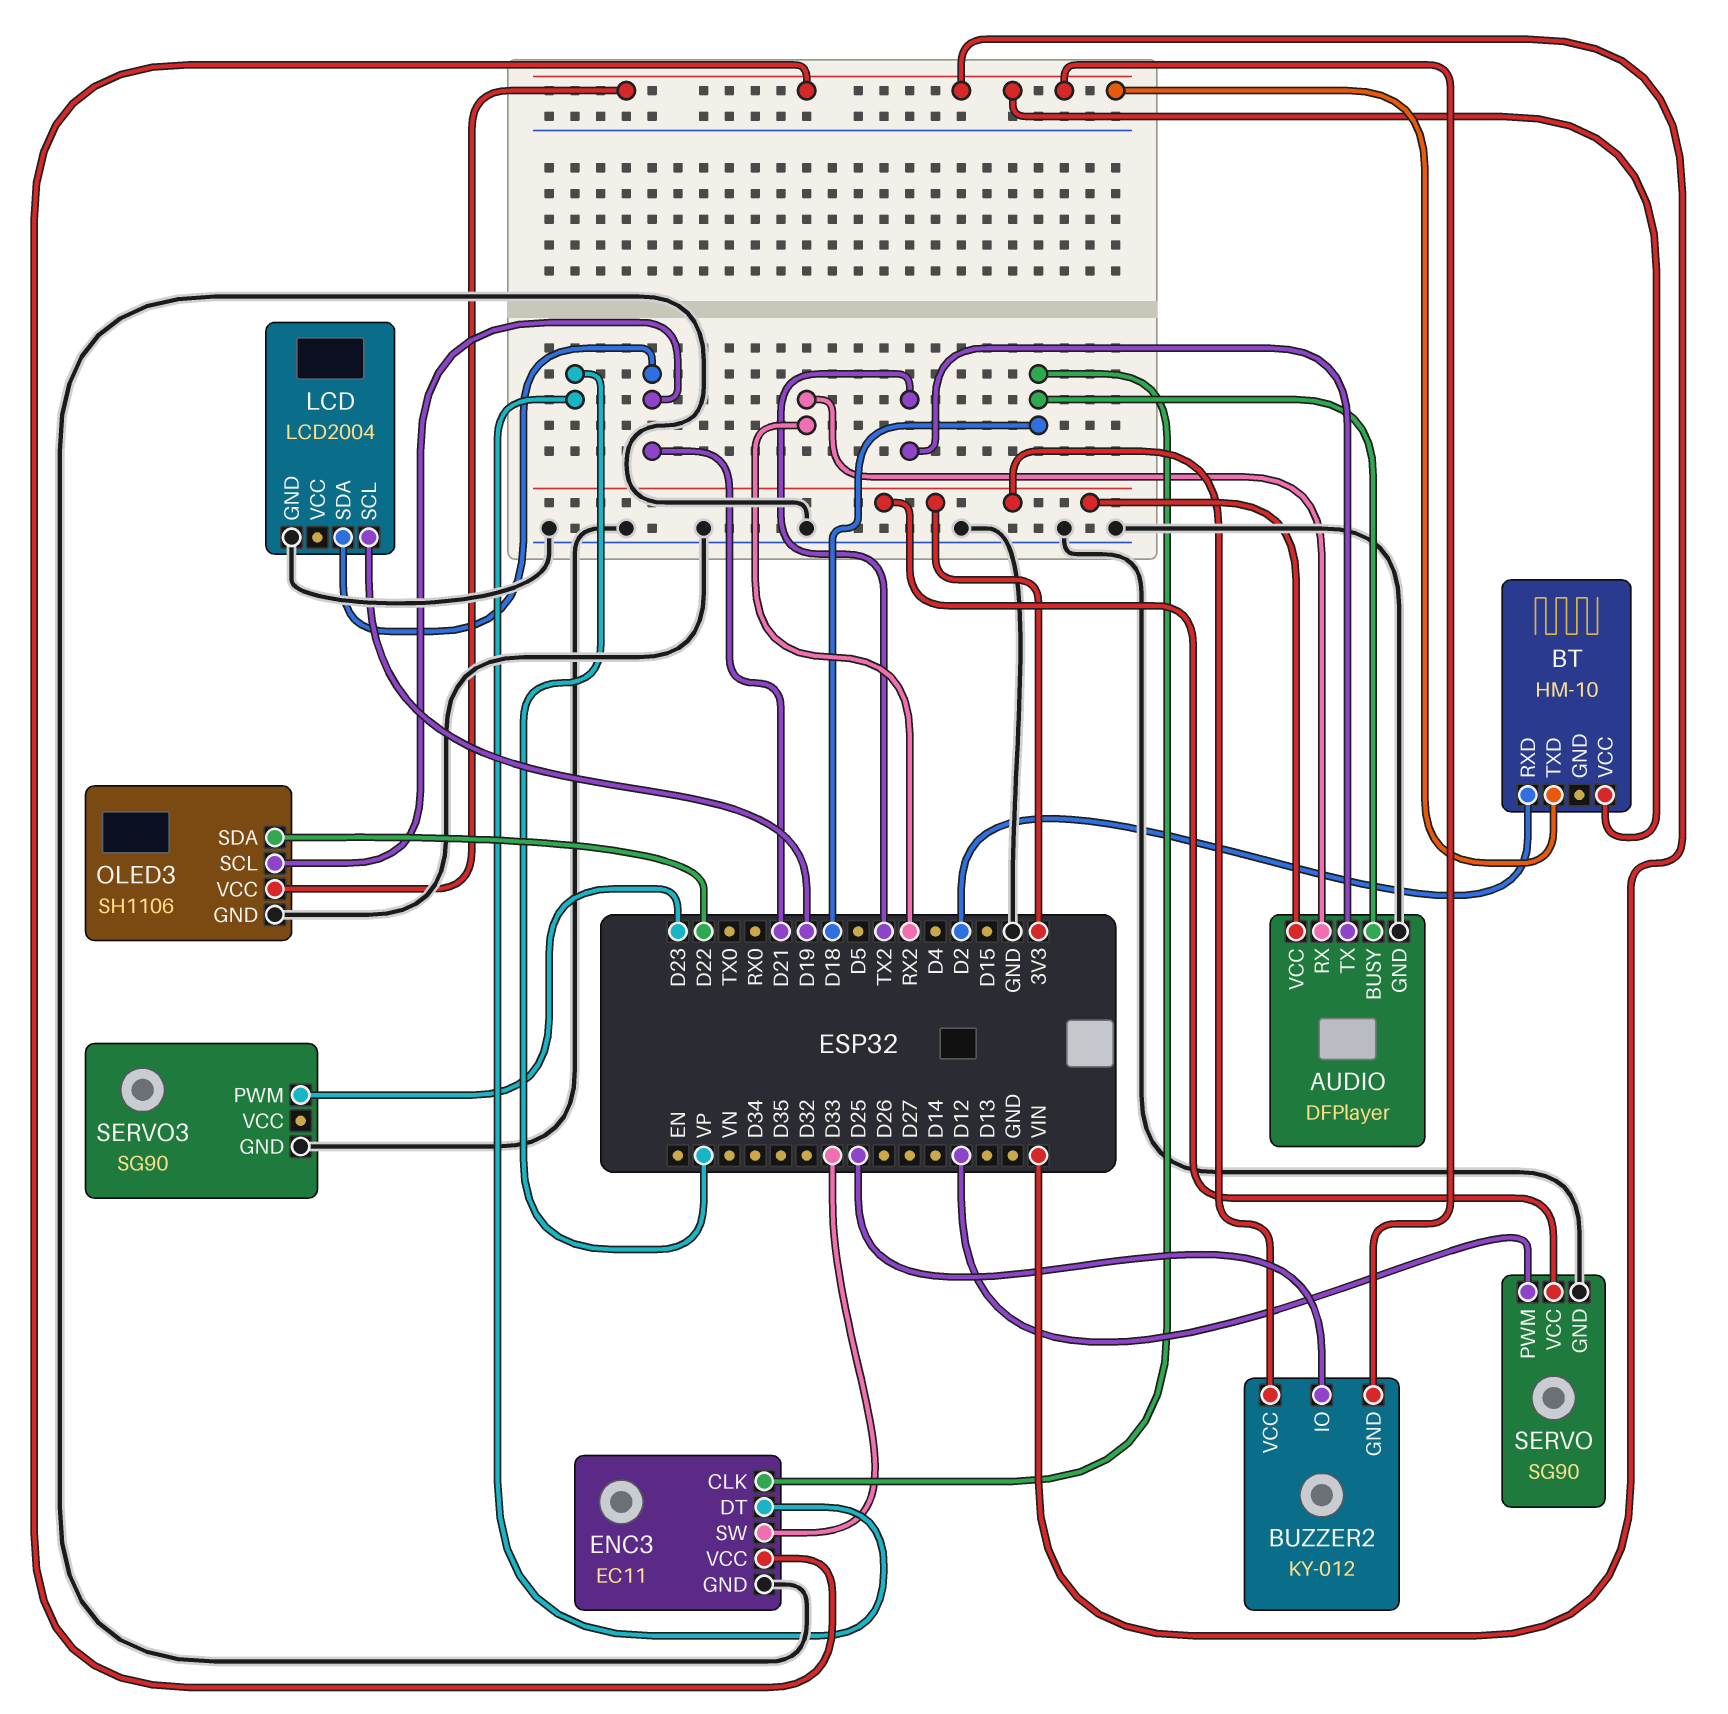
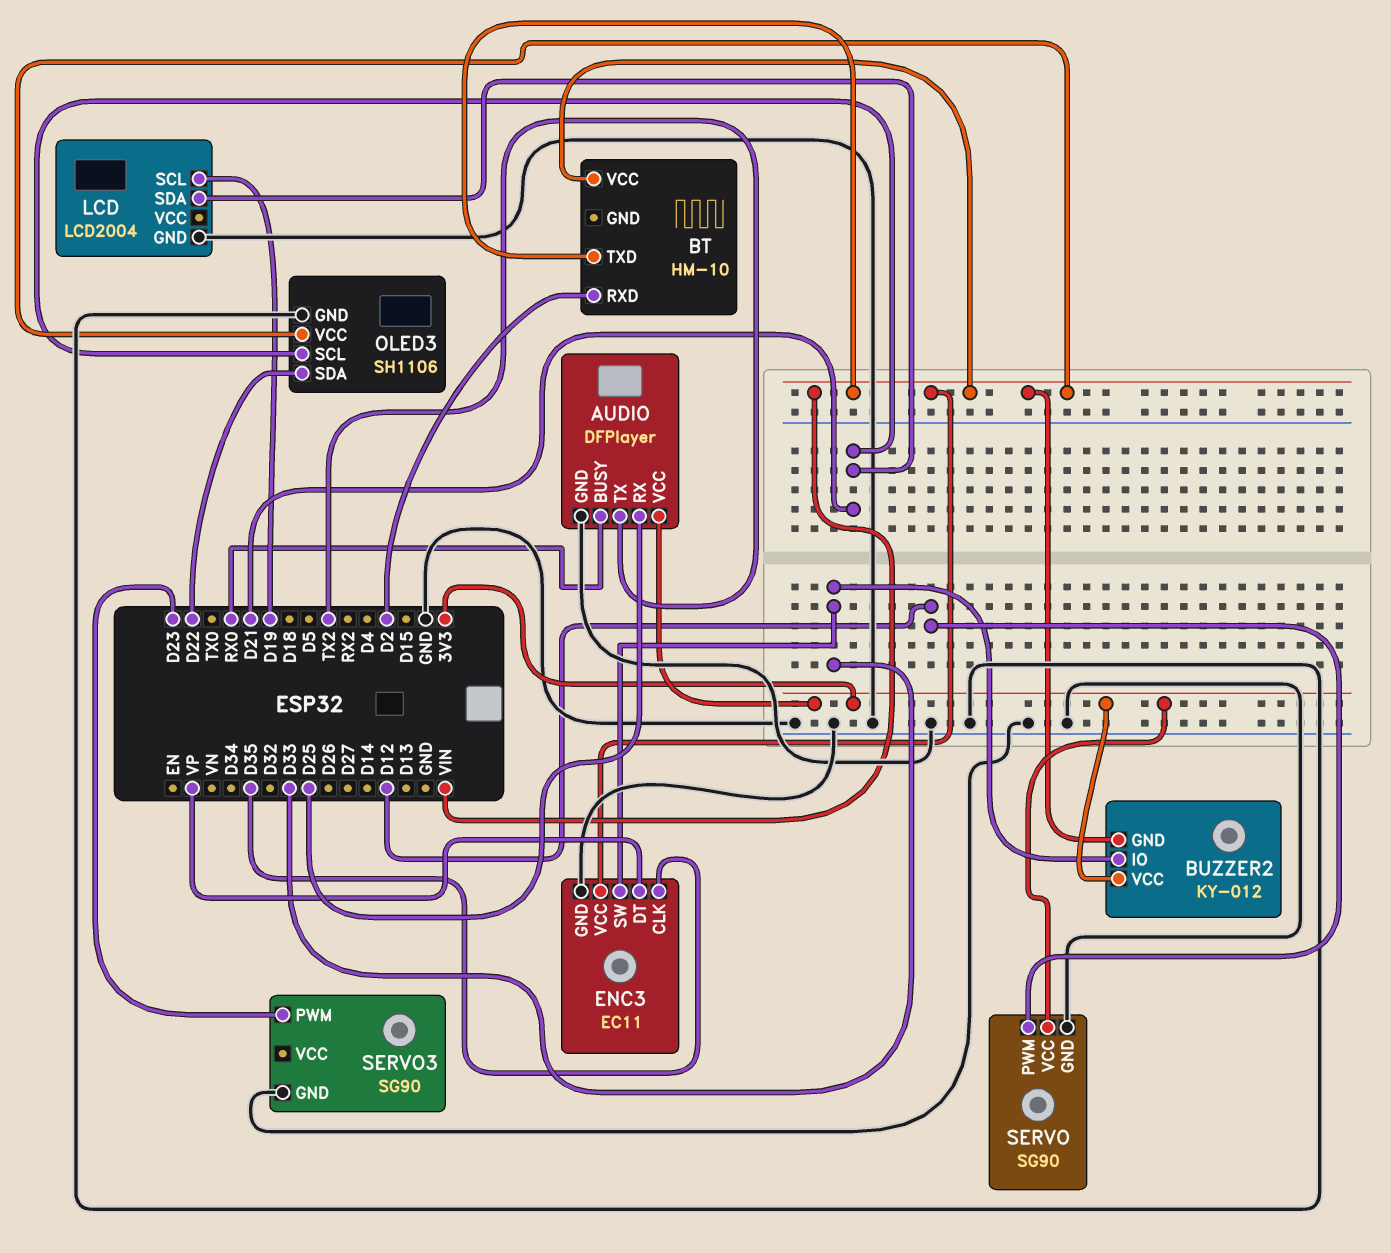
AUDIO pin BUSY: D18 -> RX0
AUDIO pin RX: RX2 -> D25
BUZZER2 pin IO: D25 -> D33
ENC3 pin CLK: D18 -> D35

